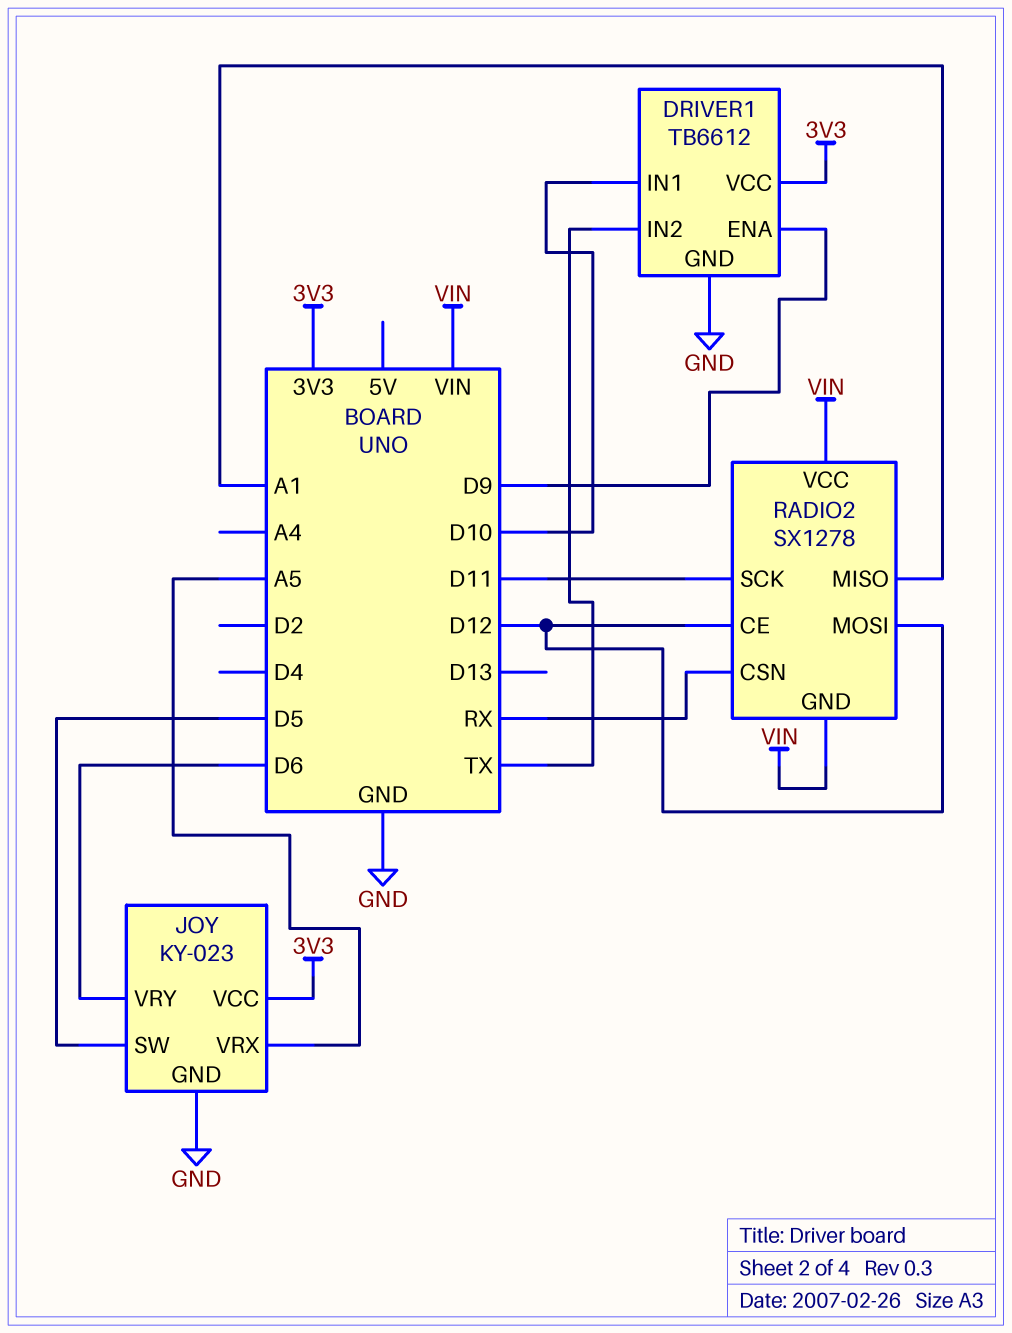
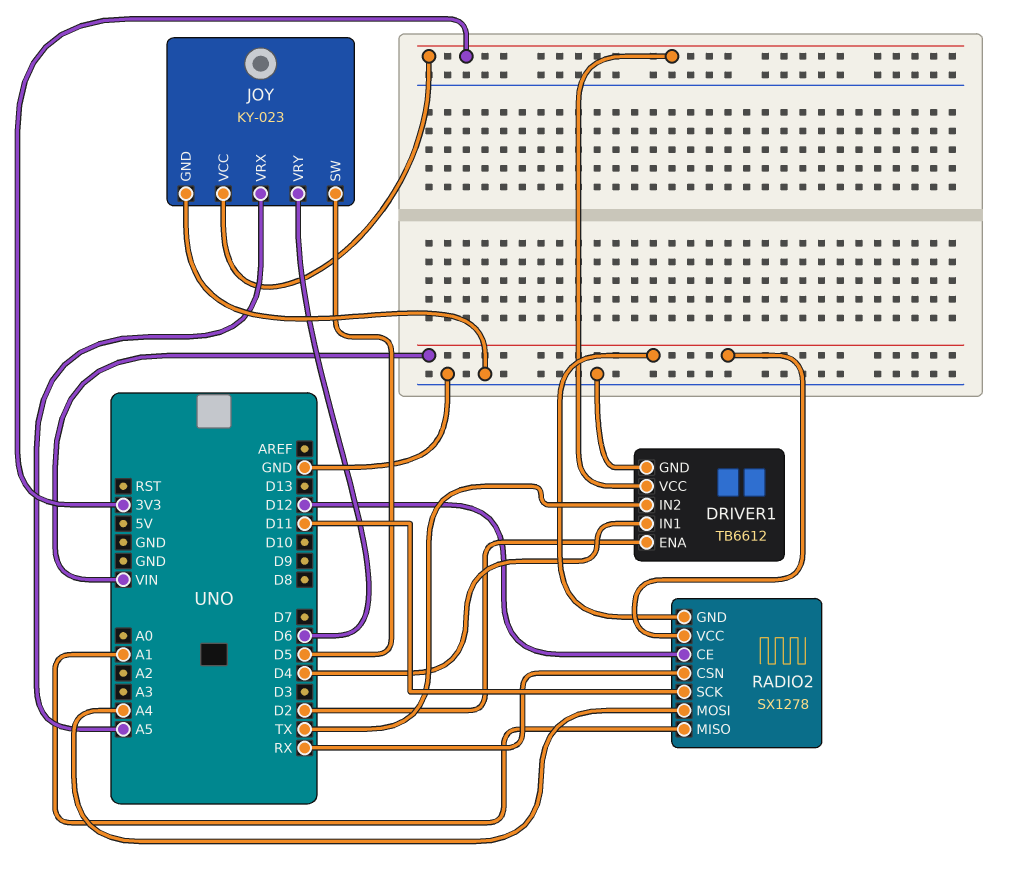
DRIVER1 pin ENA: D9 -> D2
DRIVER1 pin IN1: D10 -> D4
RADIO2 pin MOSI: D12 -> A4

